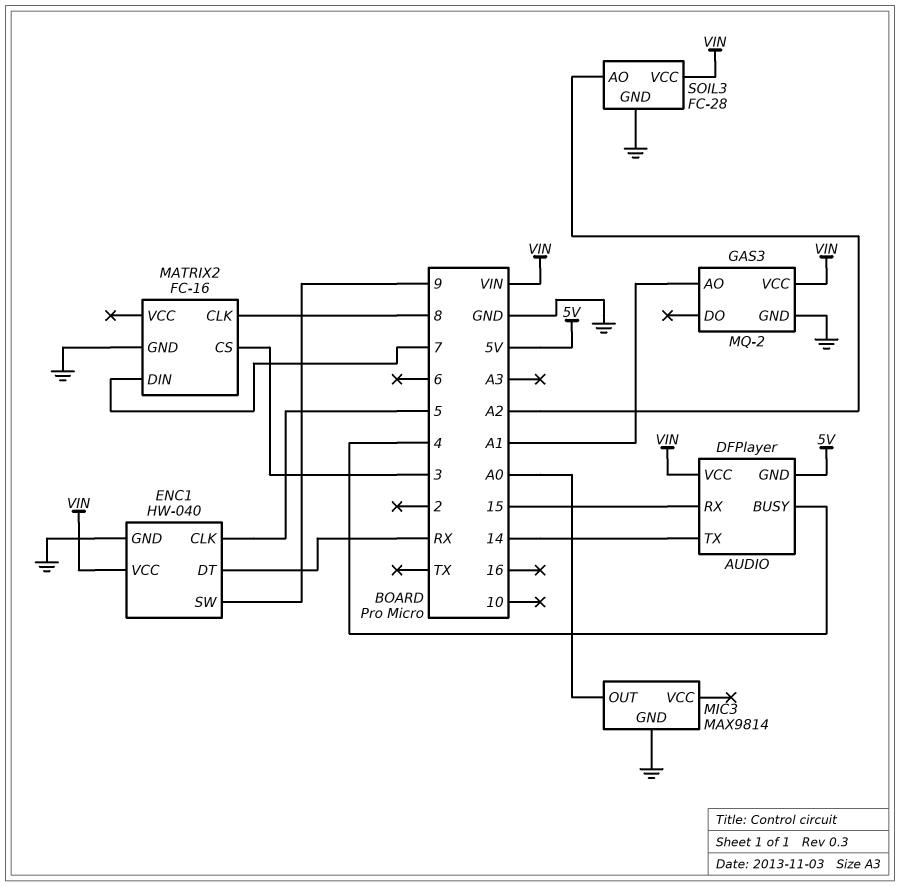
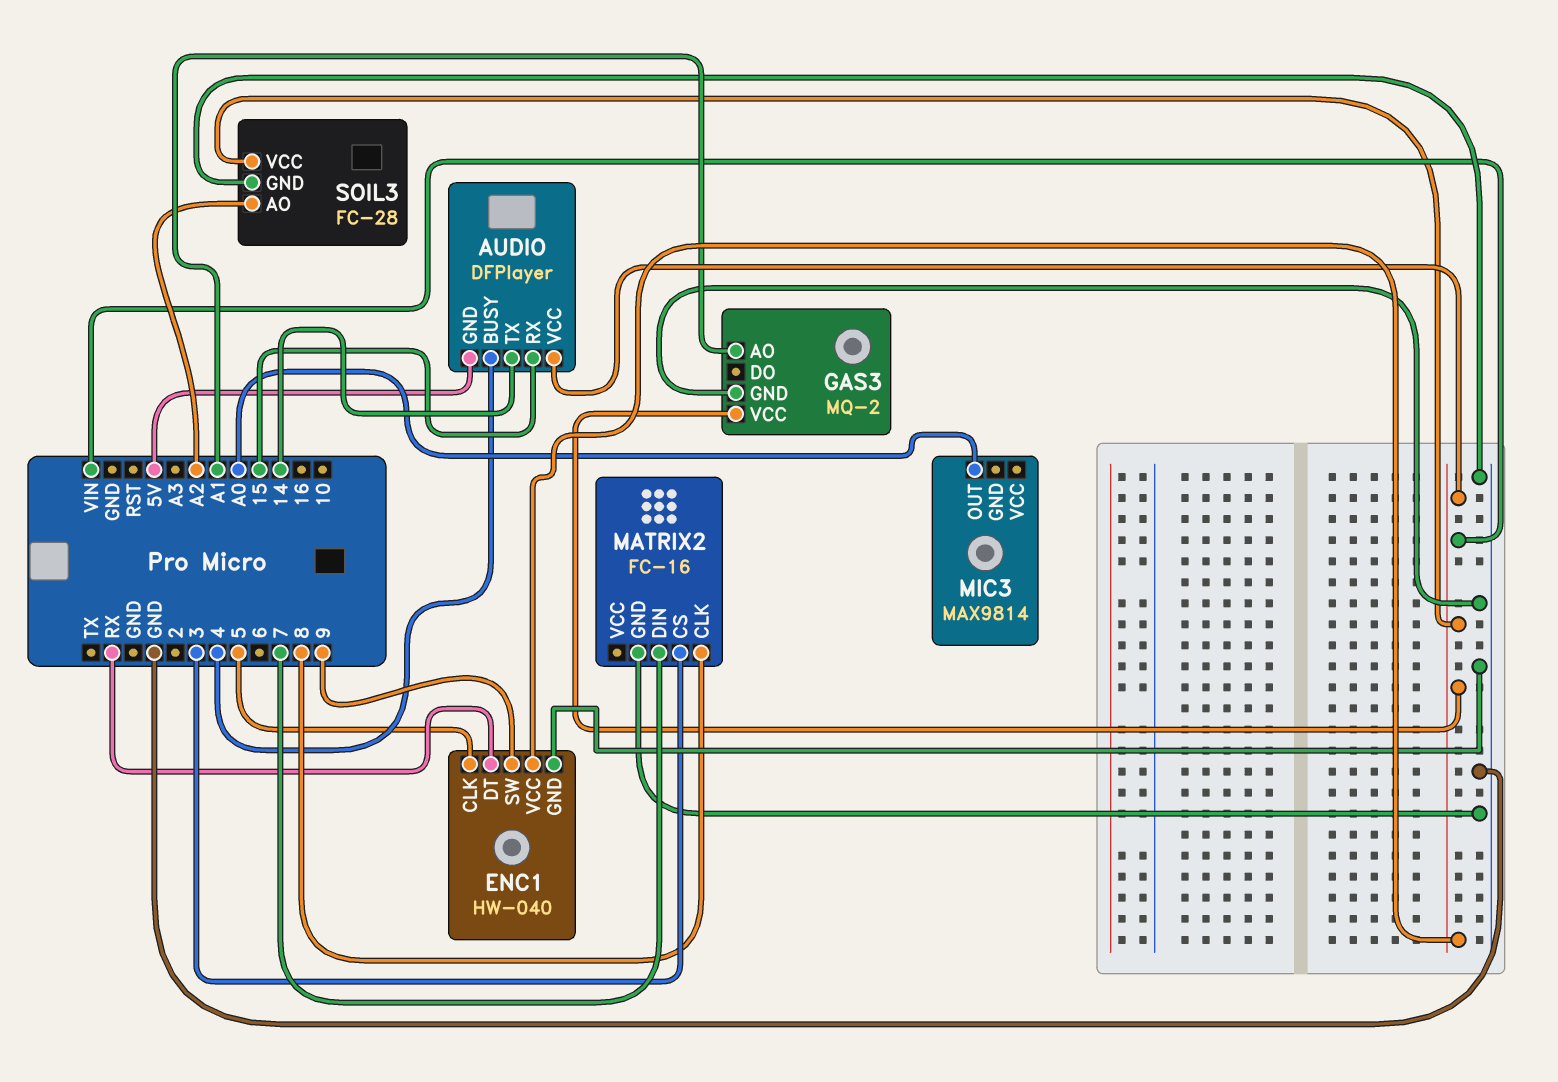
MIC3 pin GND: GND -> none

